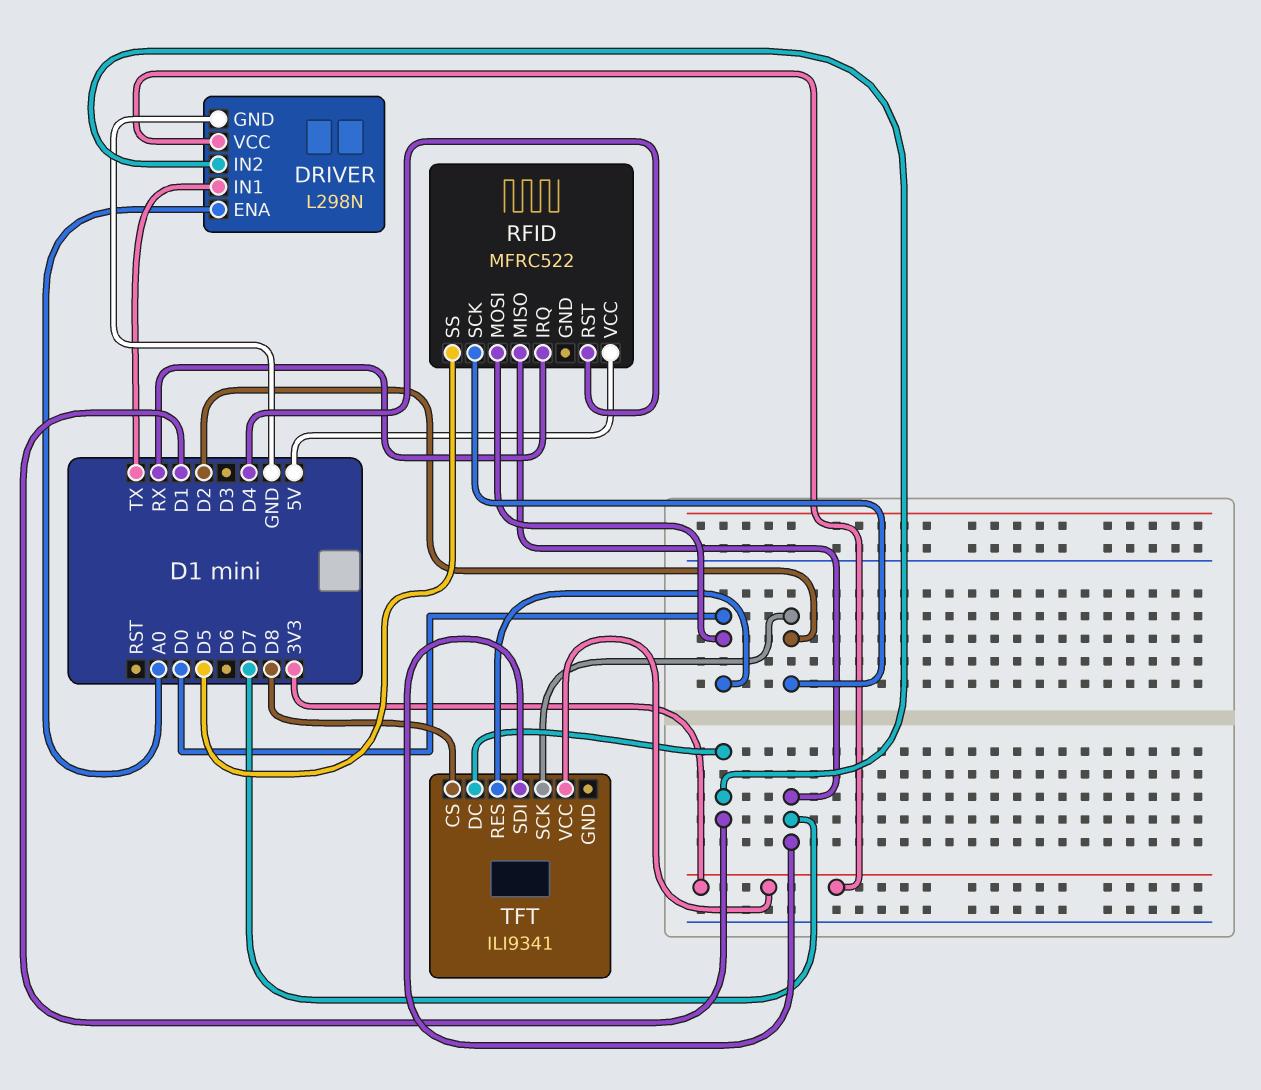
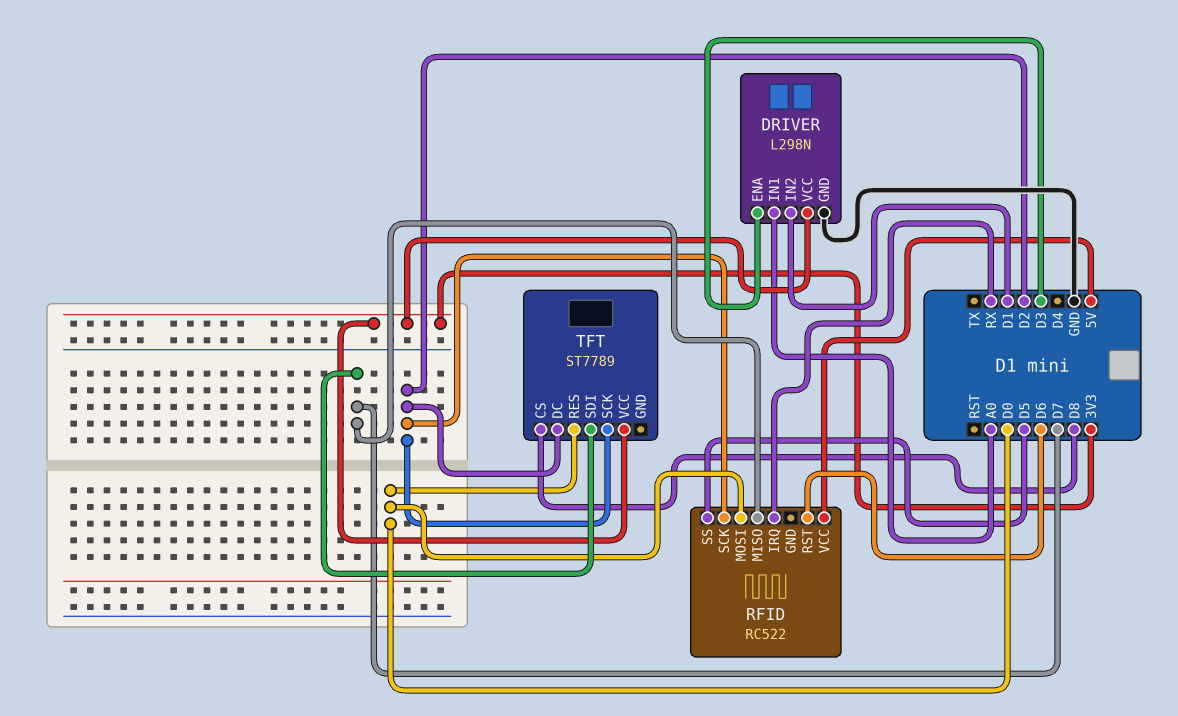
DRIVER pin ENA: A0 -> D3
DRIVER pin IN1: TX -> A0
RFID: MFRC522 -> RC522
RFID pin RST: D4 -> D6
TFT: ILI9341 -> ST7789
TFT pin DC: D1 -> D2

